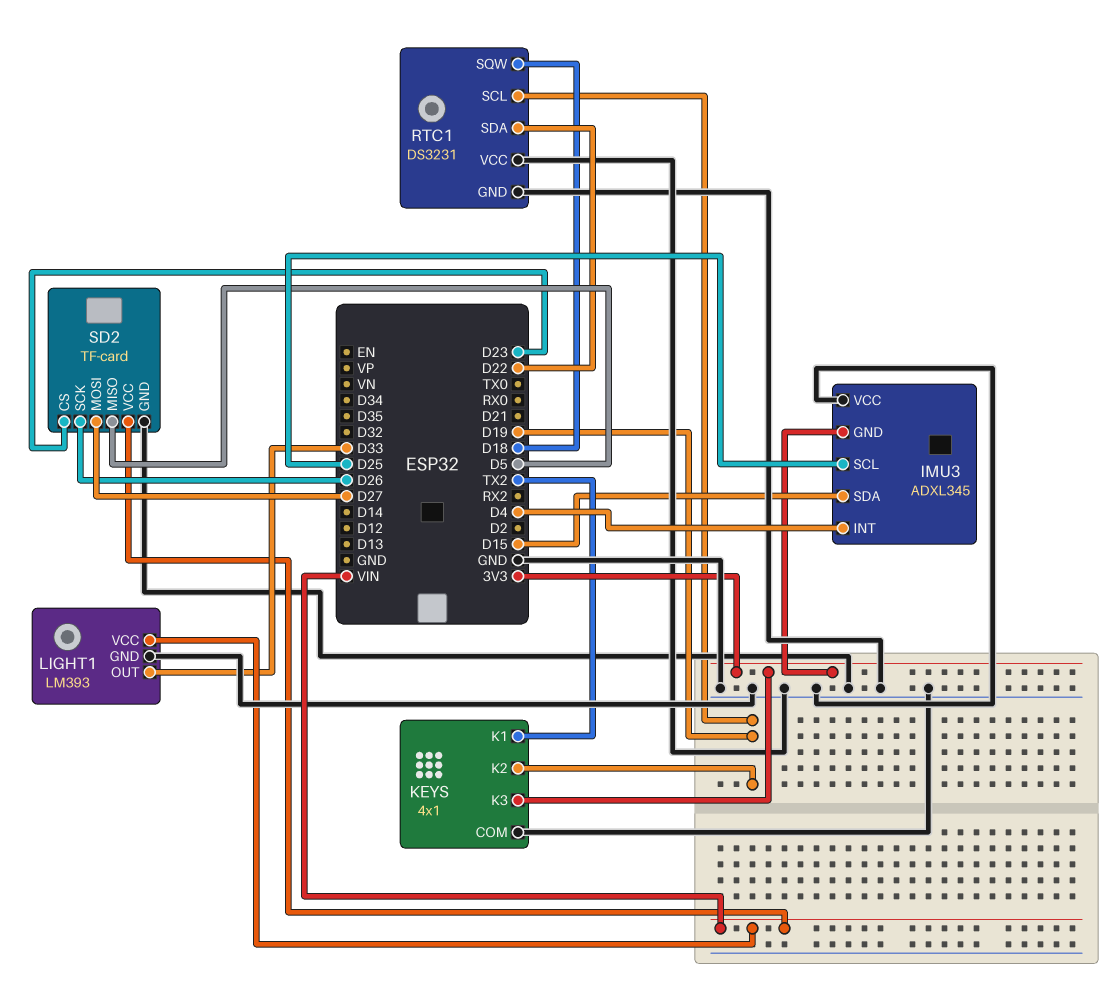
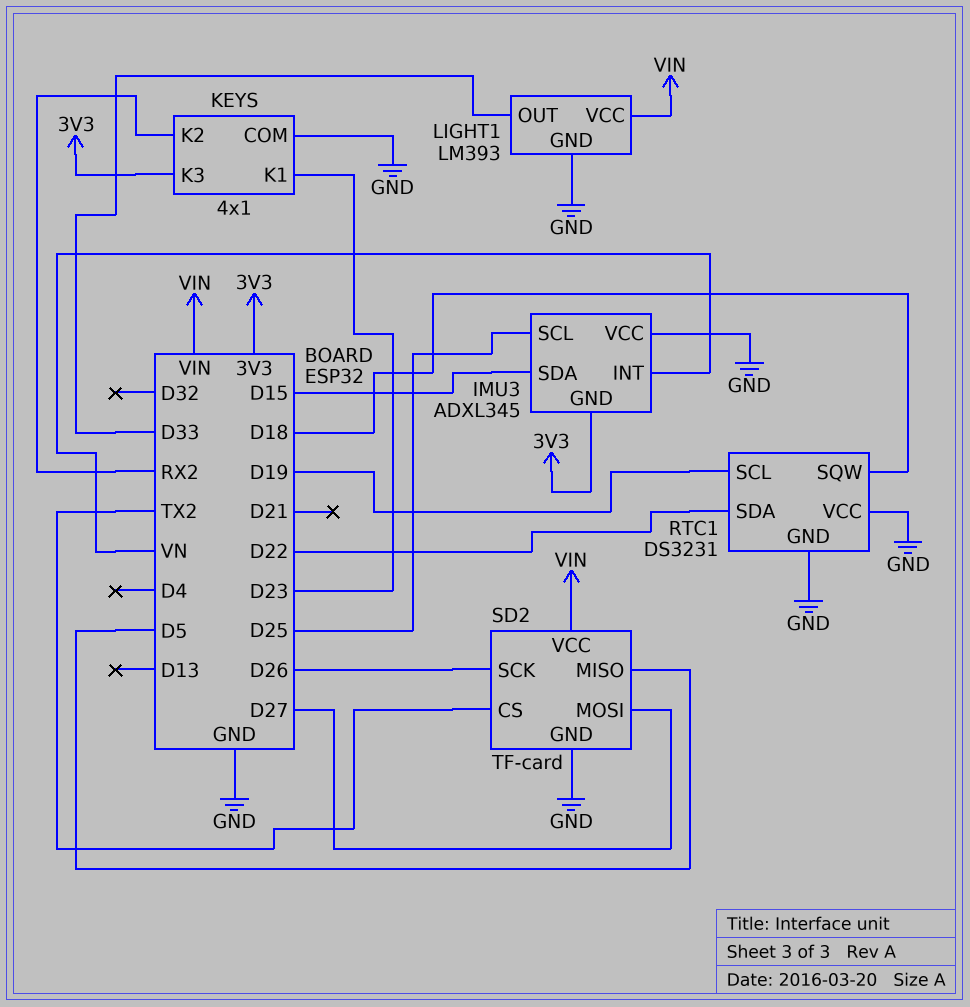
IMU3 pin INT: D4 -> VN
KEYS pin K1: TX2 -> D23
KEYS pin K2: D19 -> RX2
SD2 pin CS: D23 -> TX2

